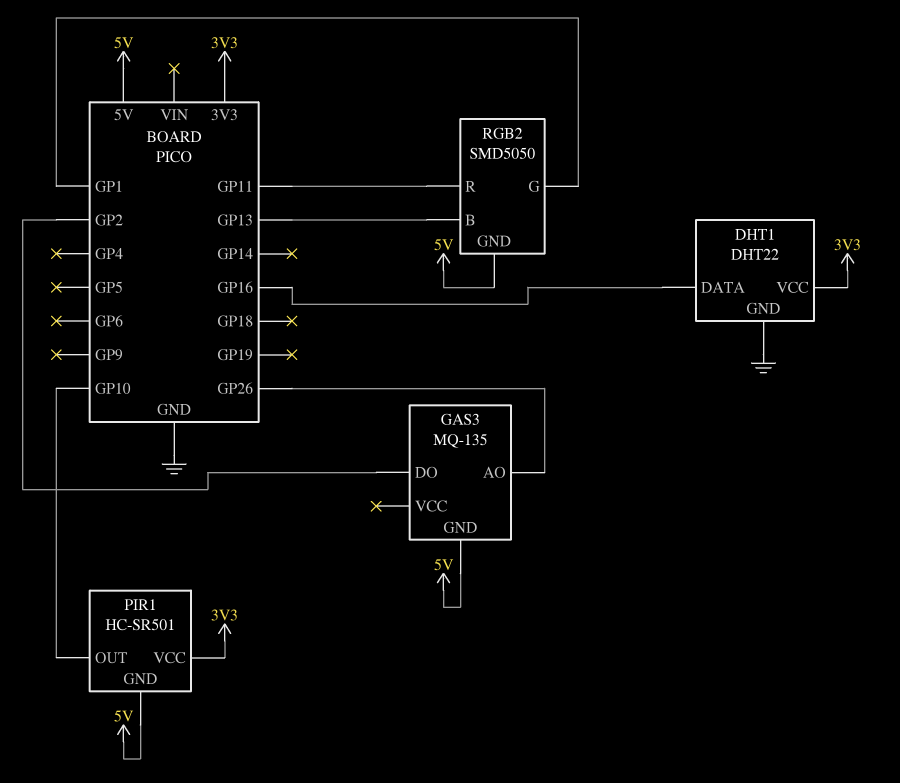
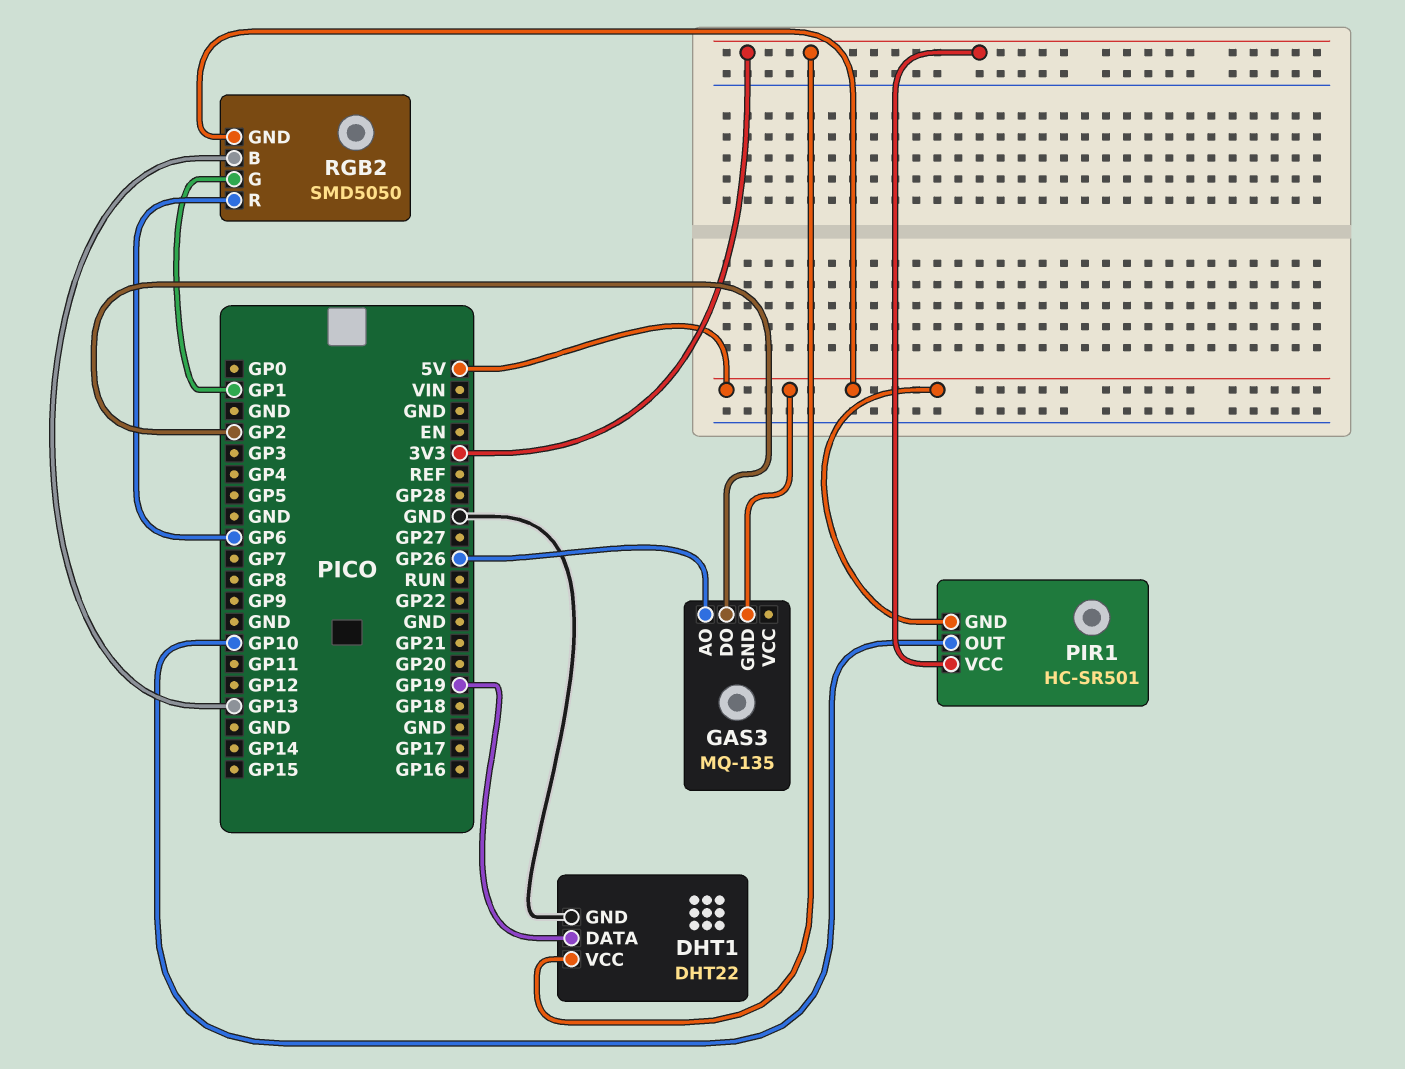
DHT1 pin DATA: GP16 -> GP19
RGB2 pin R: GP11 -> GP6

